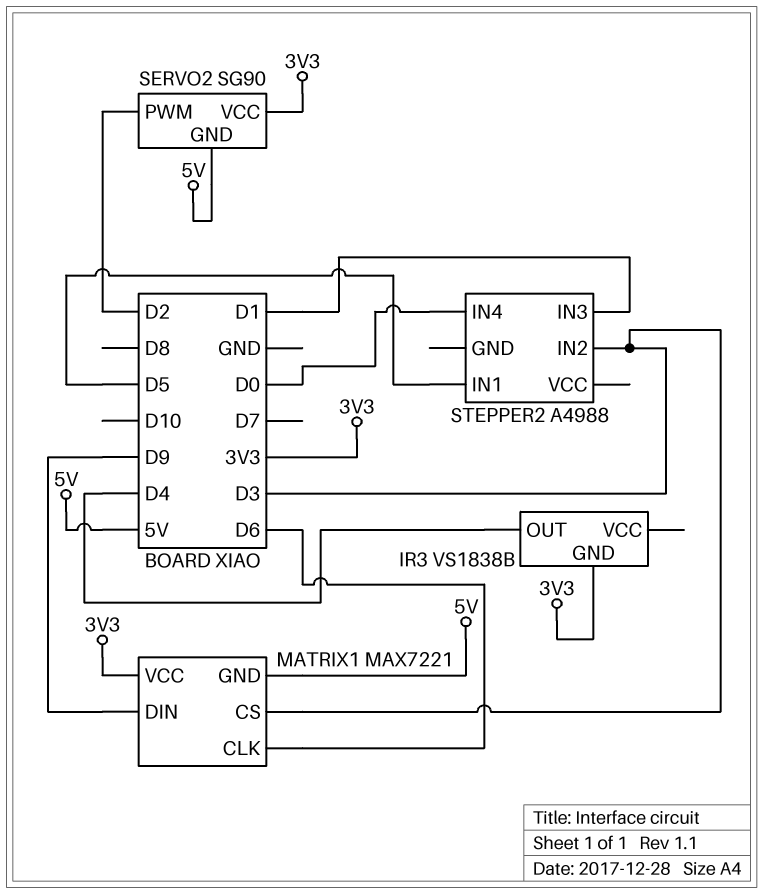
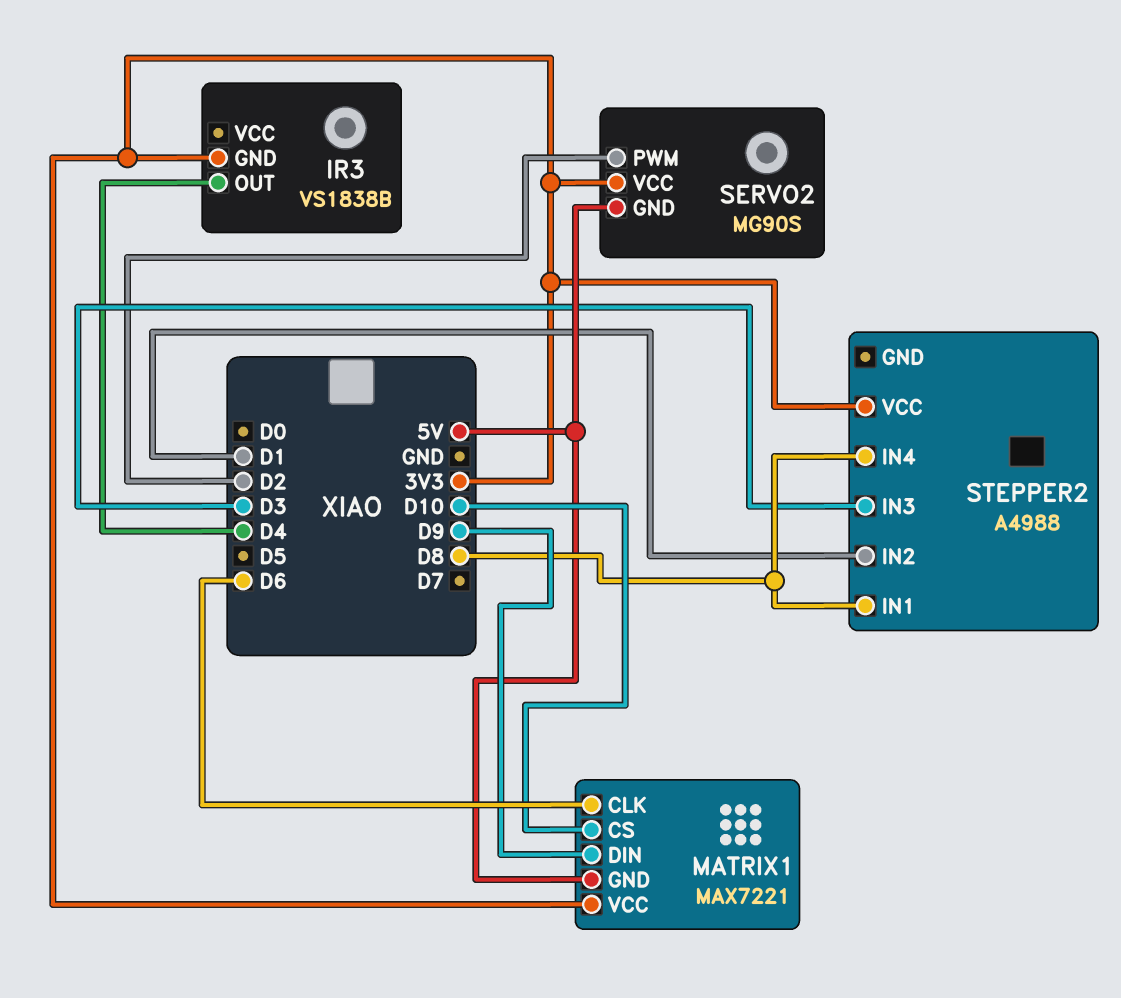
MATRIX1 pin CS: D3 -> D10
SERVO2: SG90 -> MG90S
STEPPER2 pin IN1: D5 -> D8
STEPPER2 pin IN2: D3 -> D1
STEPPER2 pin IN3: D1 -> D3
STEPPER2 pin IN4: D0 -> D8
STEPPER2 pin VCC: none -> 3V3

